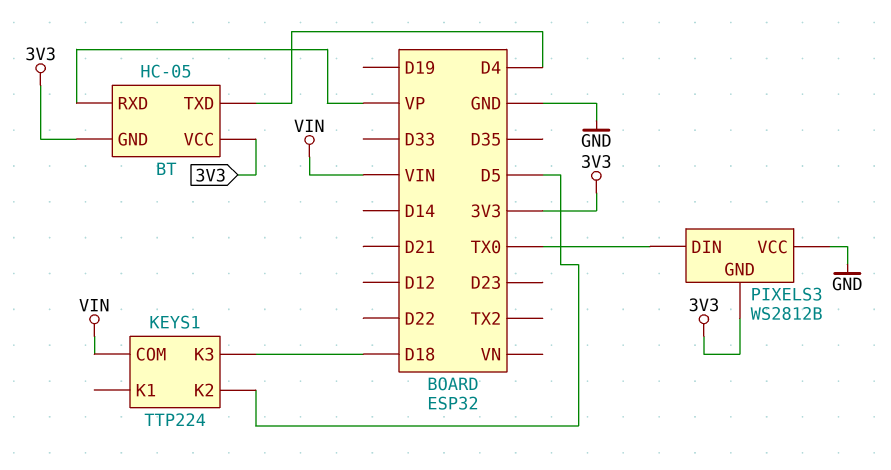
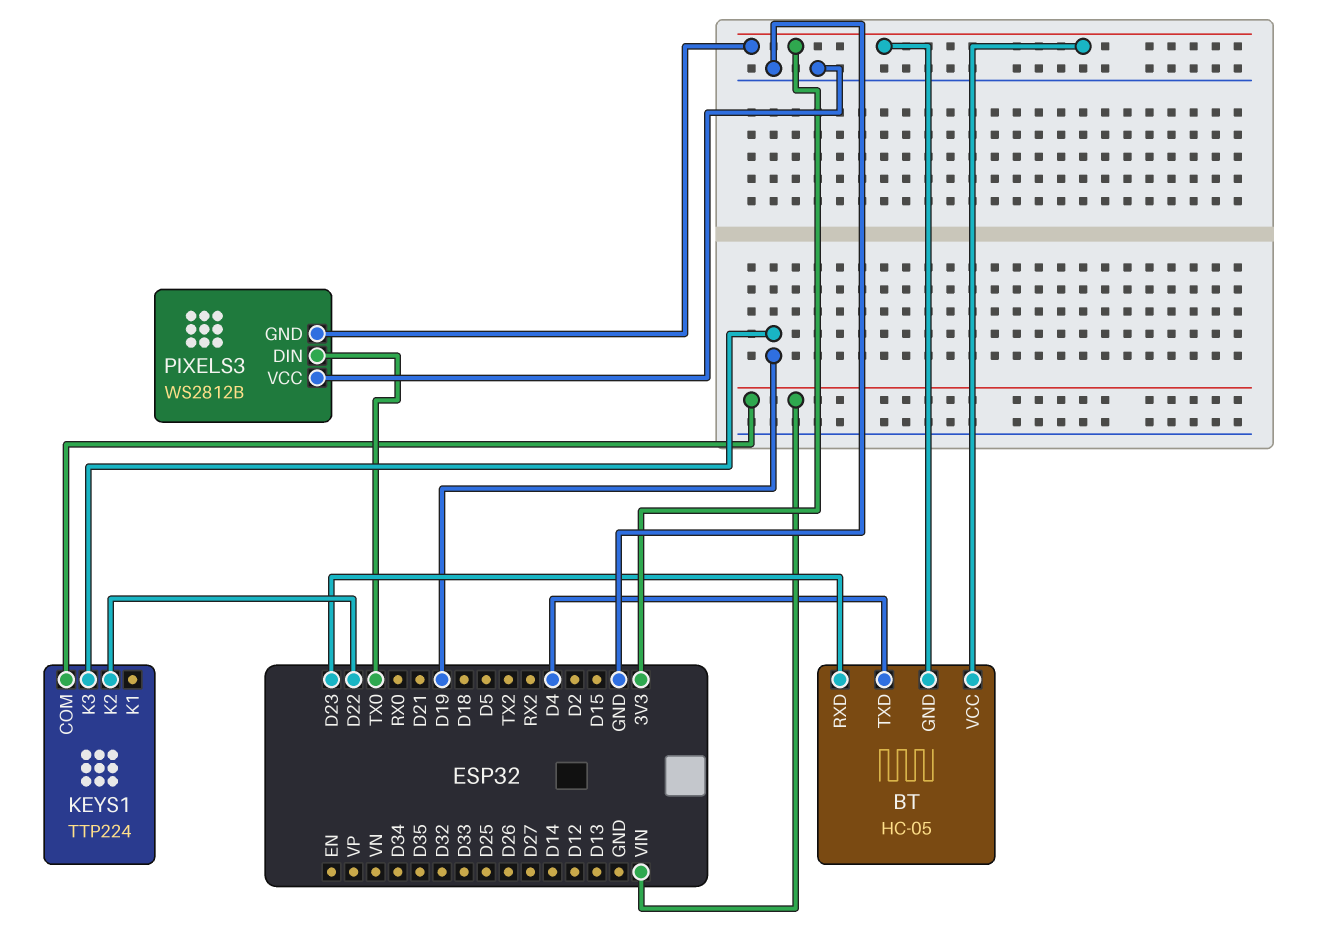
BT pin RXD: VP -> D23
KEYS1 pin K2: D5 -> D22
KEYS1 pin K3: D18 -> D19

